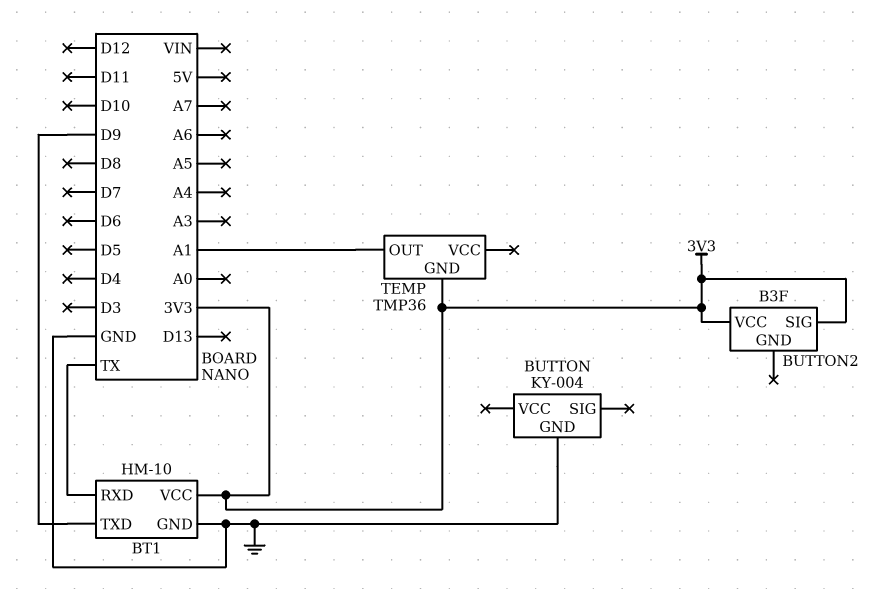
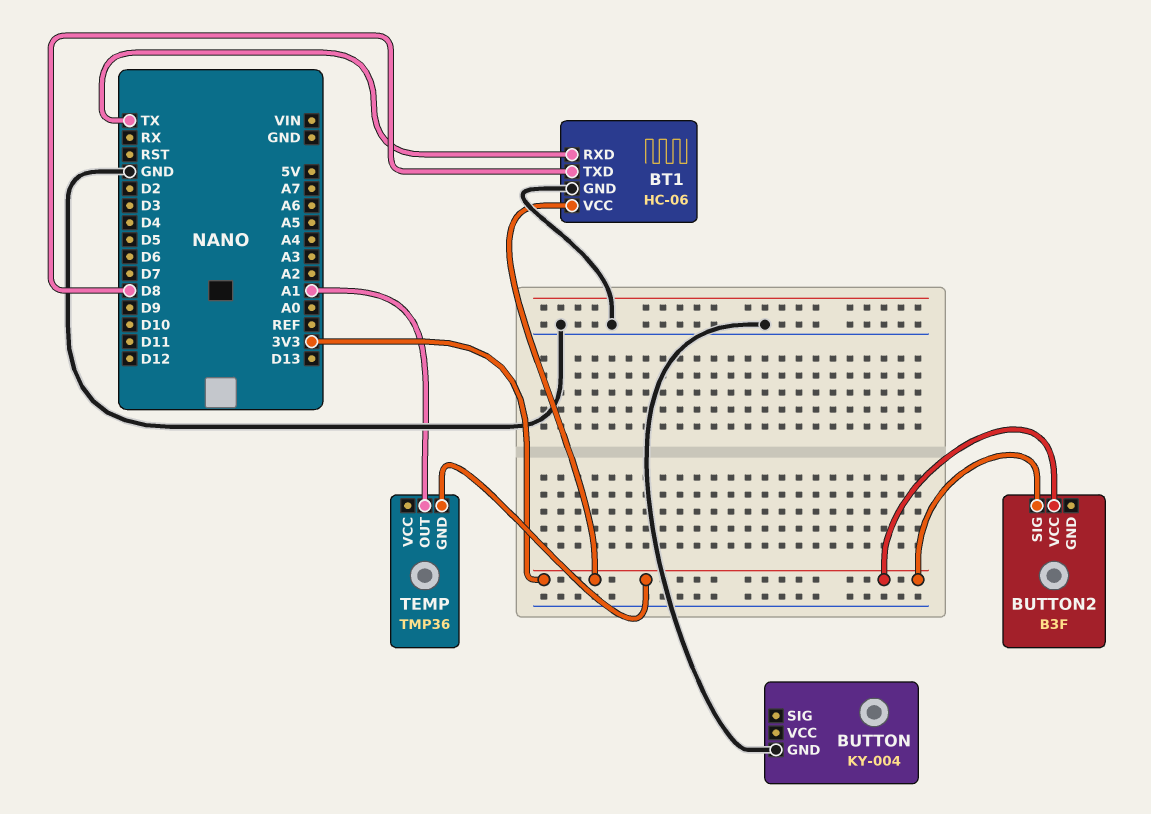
BT1: HM-10 -> HC-06
BT1 pin TXD: D9 -> D8

